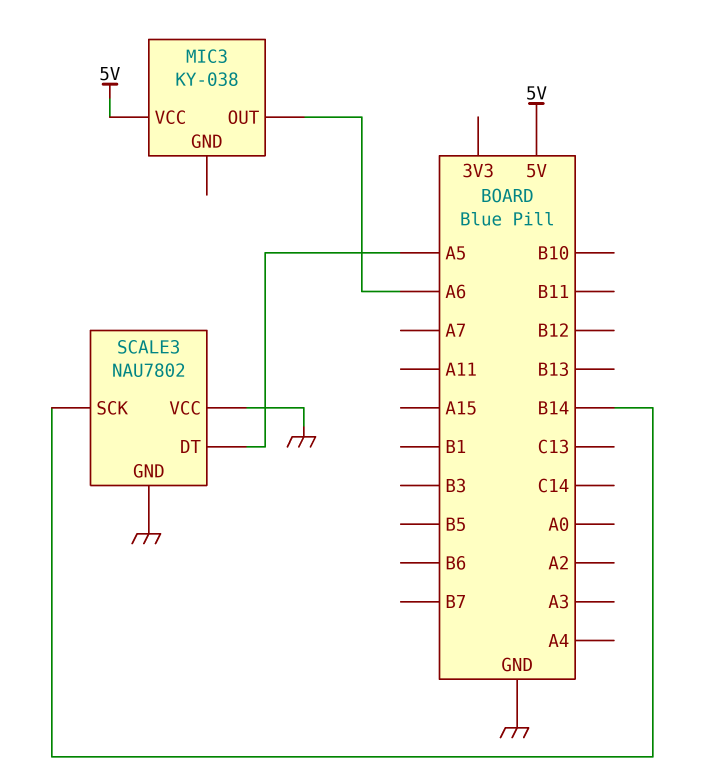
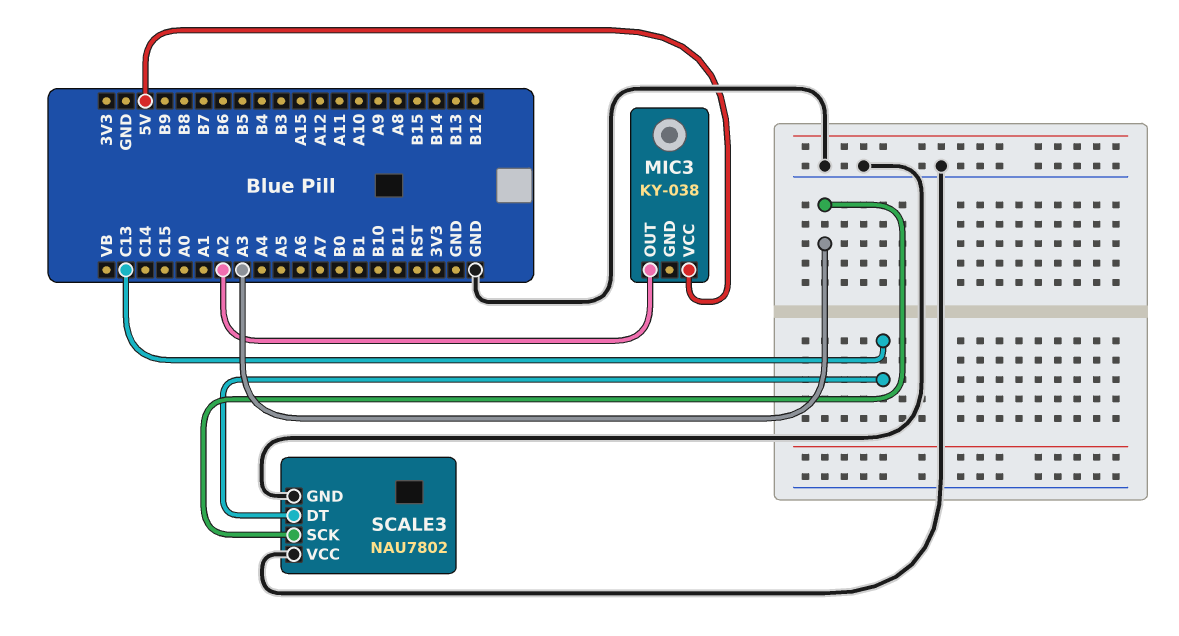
MIC3 pin OUT: A6 -> A2
SCALE3 pin DT: A5 -> C13
SCALE3 pin SCK: B14 -> A3

